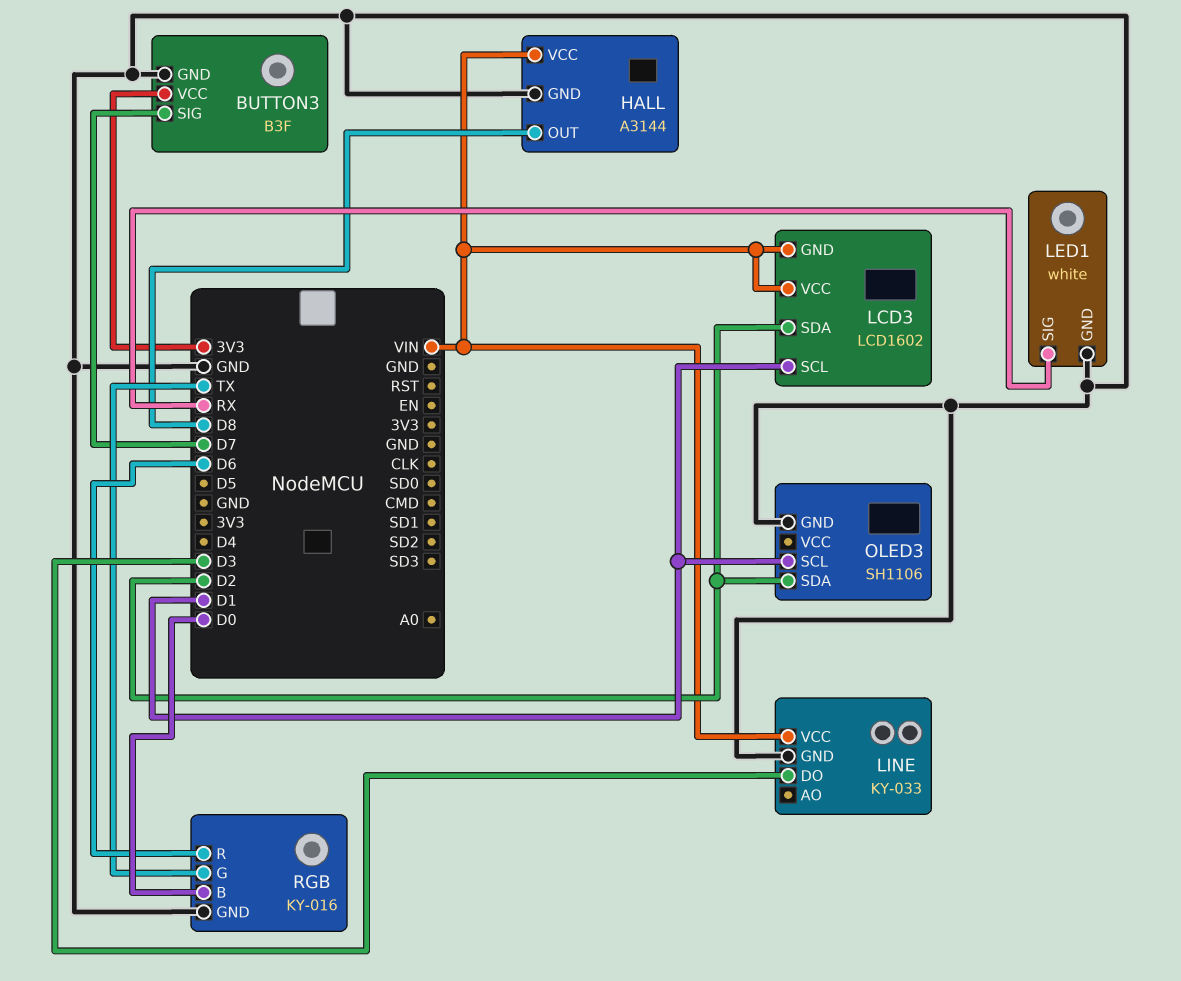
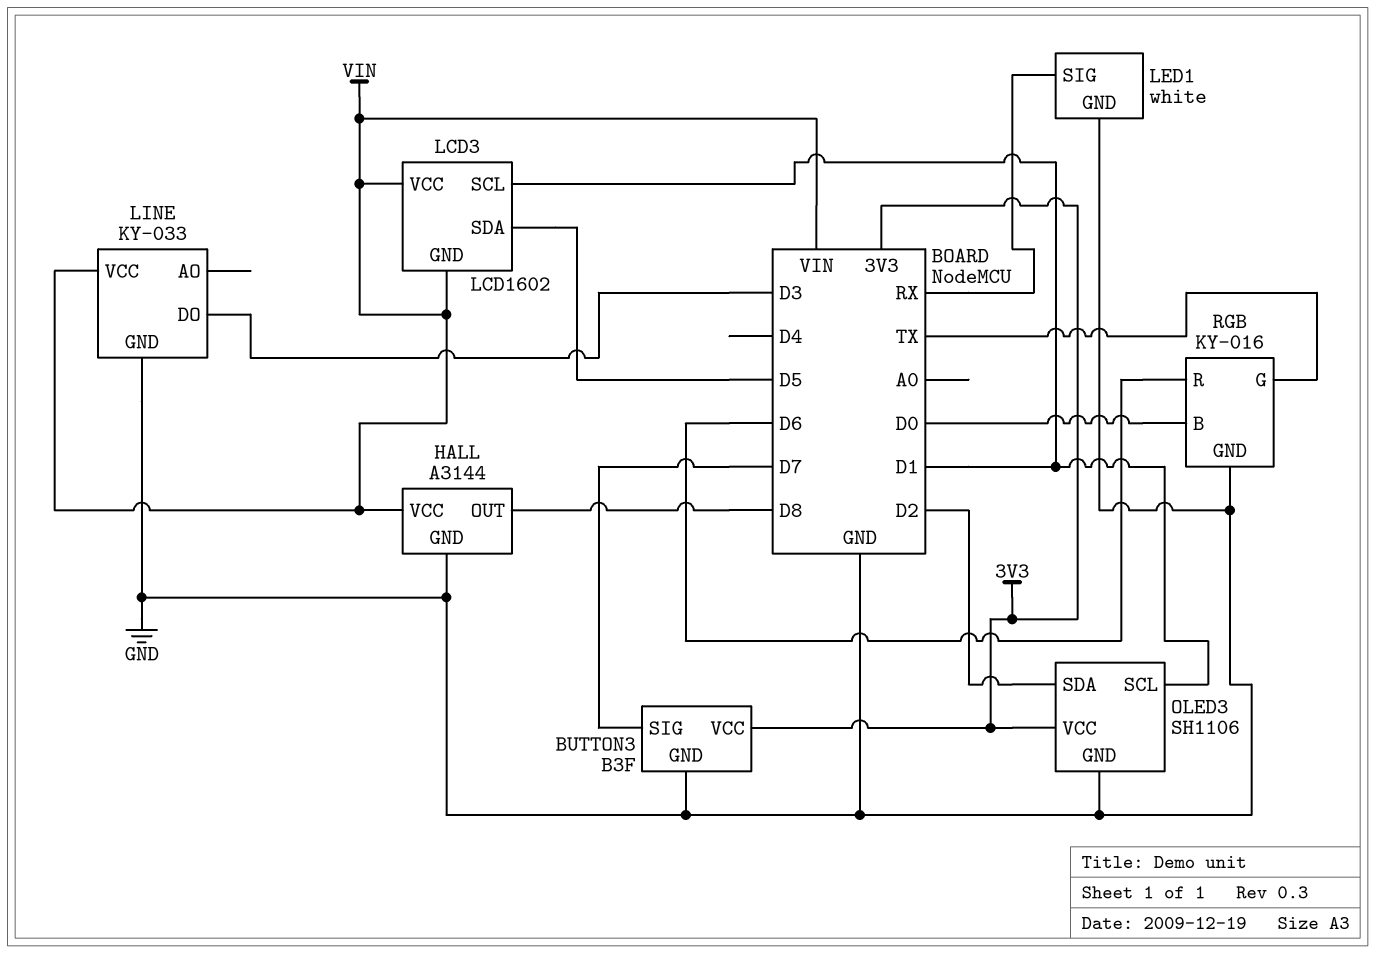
LCD3 pin SDA: D2 -> D5
OLED3 pin VCC: none -> 3V3

